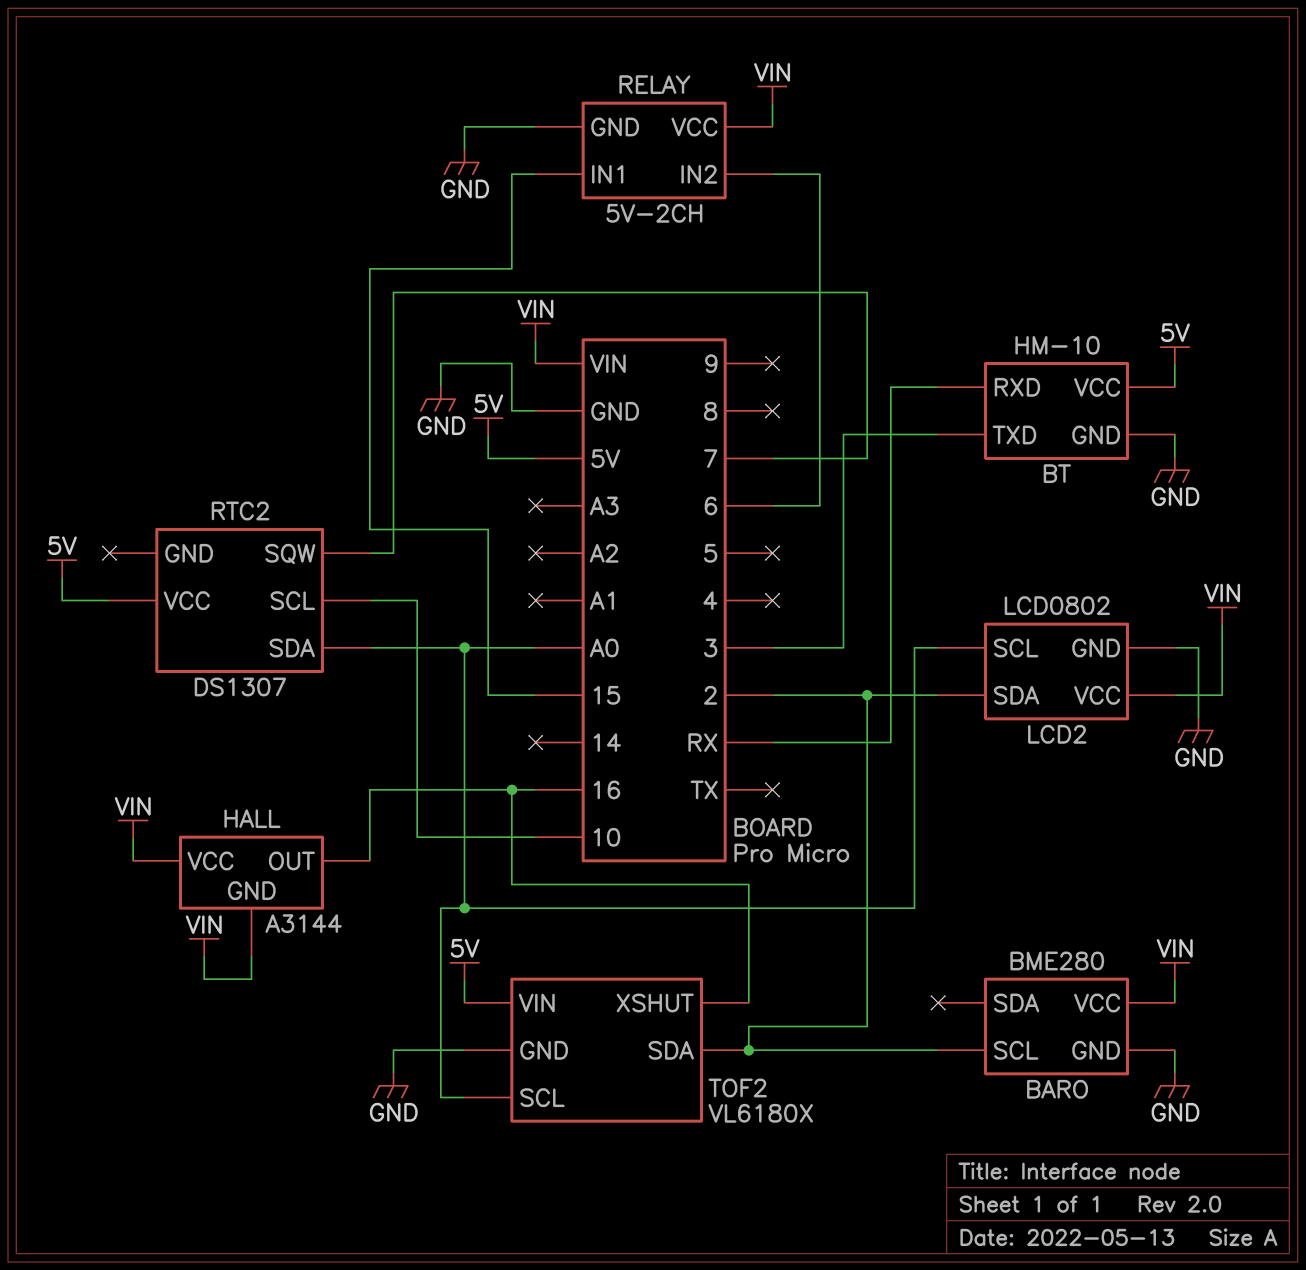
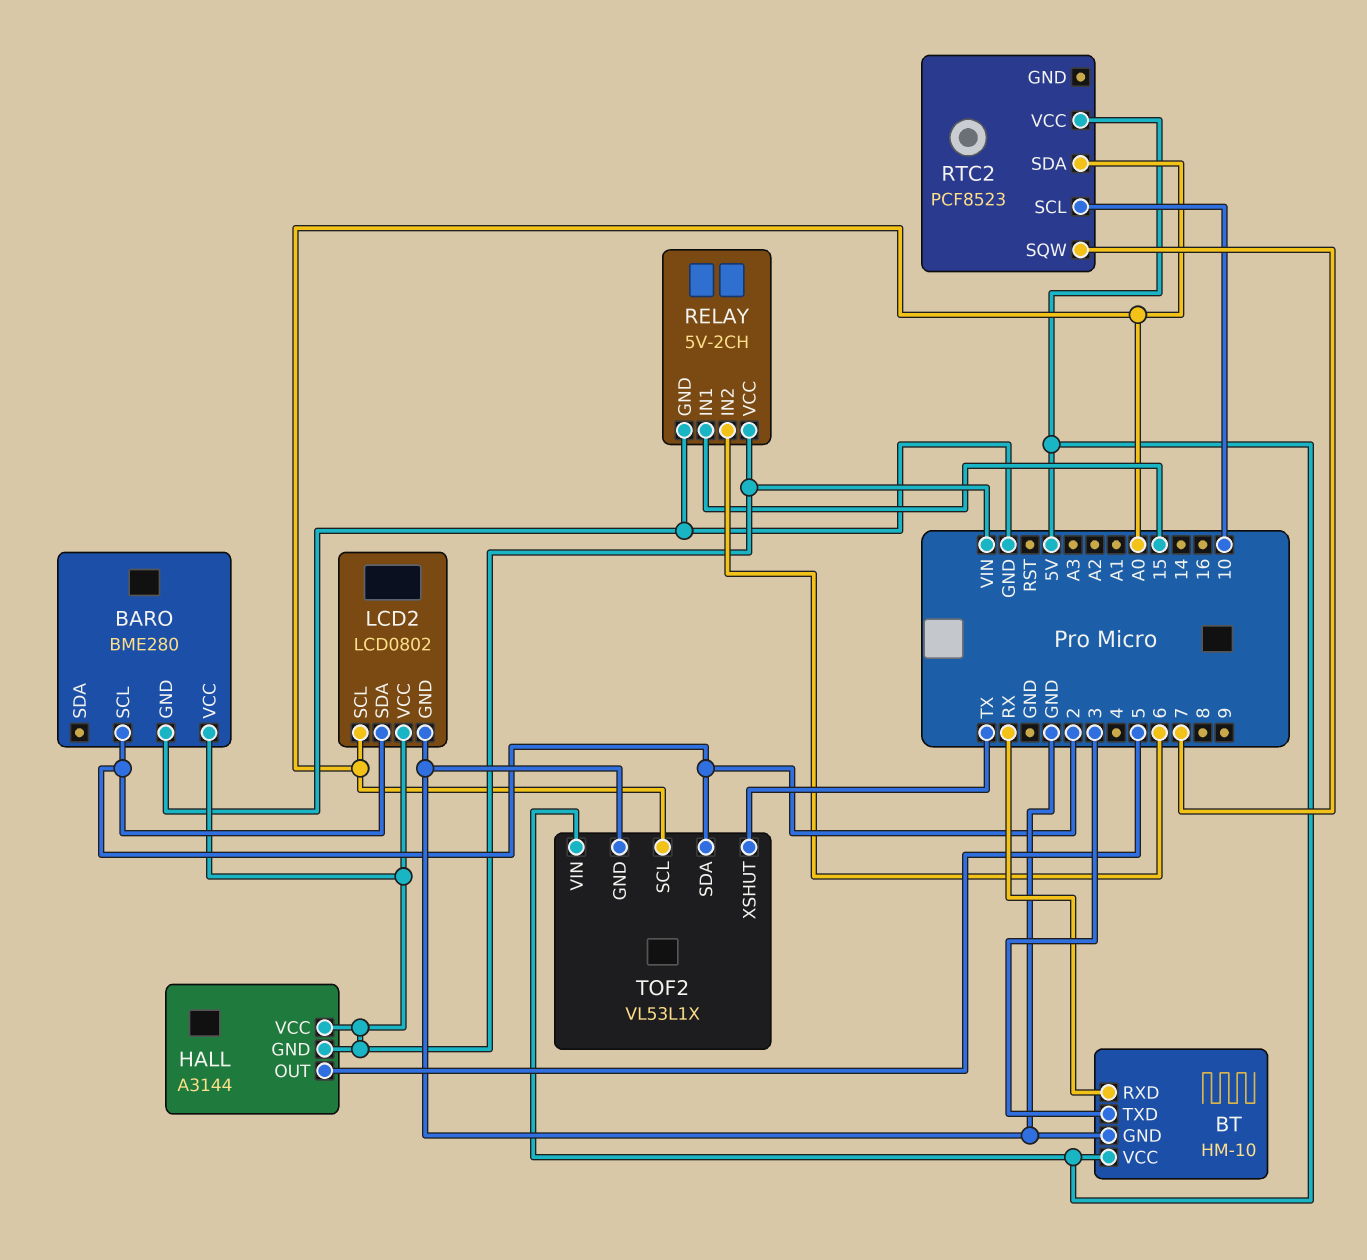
HALL pin OUT: 16 -> 5
RTC2: DS1307 -> PCF8523
TOF2: VL6180X -> VL53L1X
TOF2 pin XSHUT: 16 -> TX

